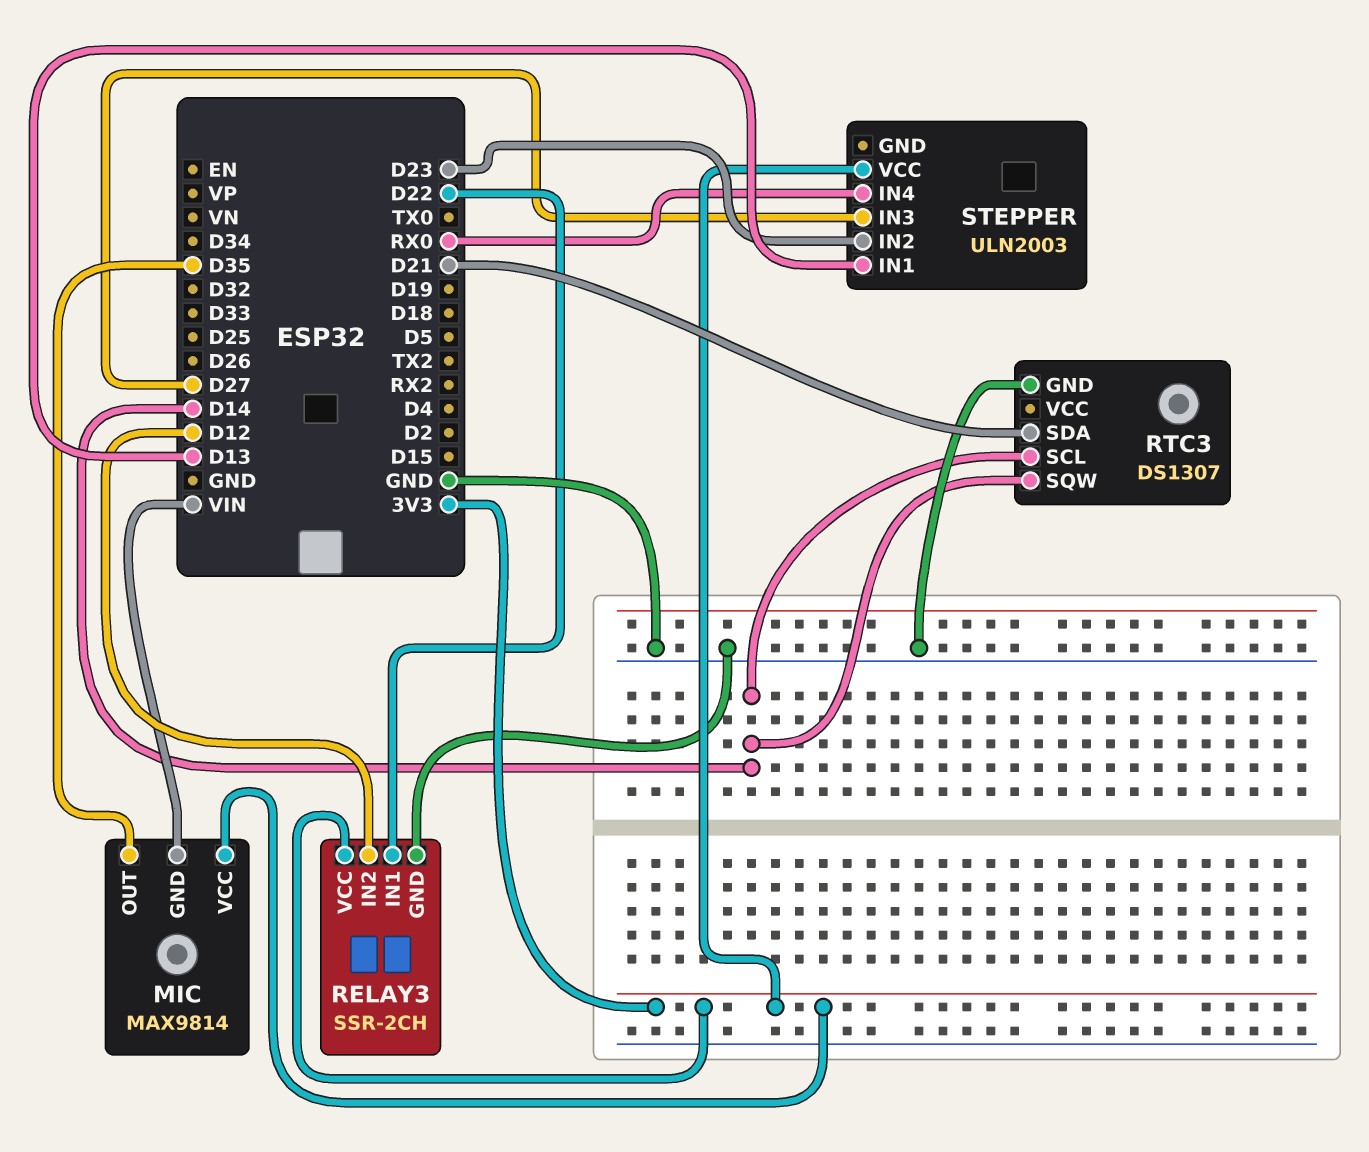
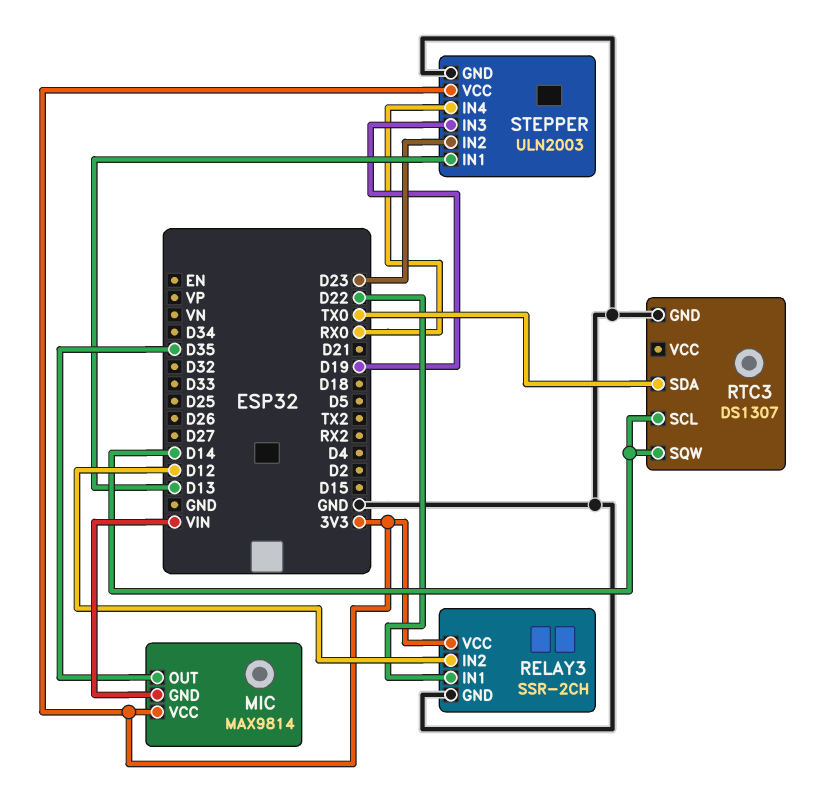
RTC3 pin SDA: D21 -> TX0
STEPPER pin GND: none -> GND
STEPPER pin IN3: D27 -> D19

